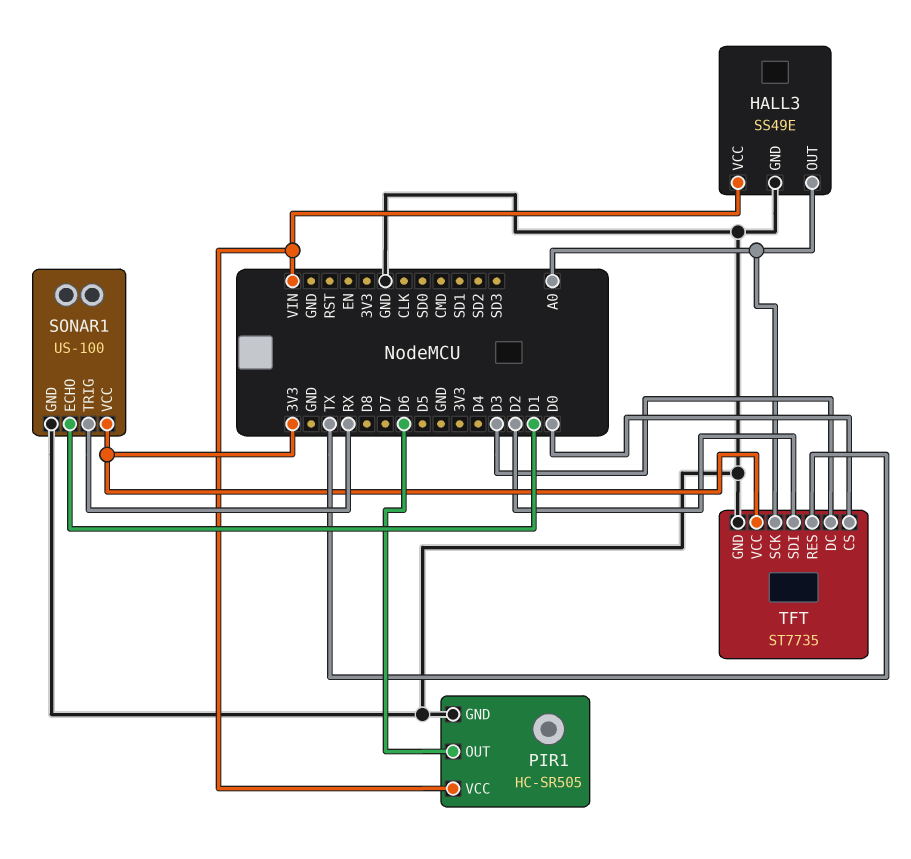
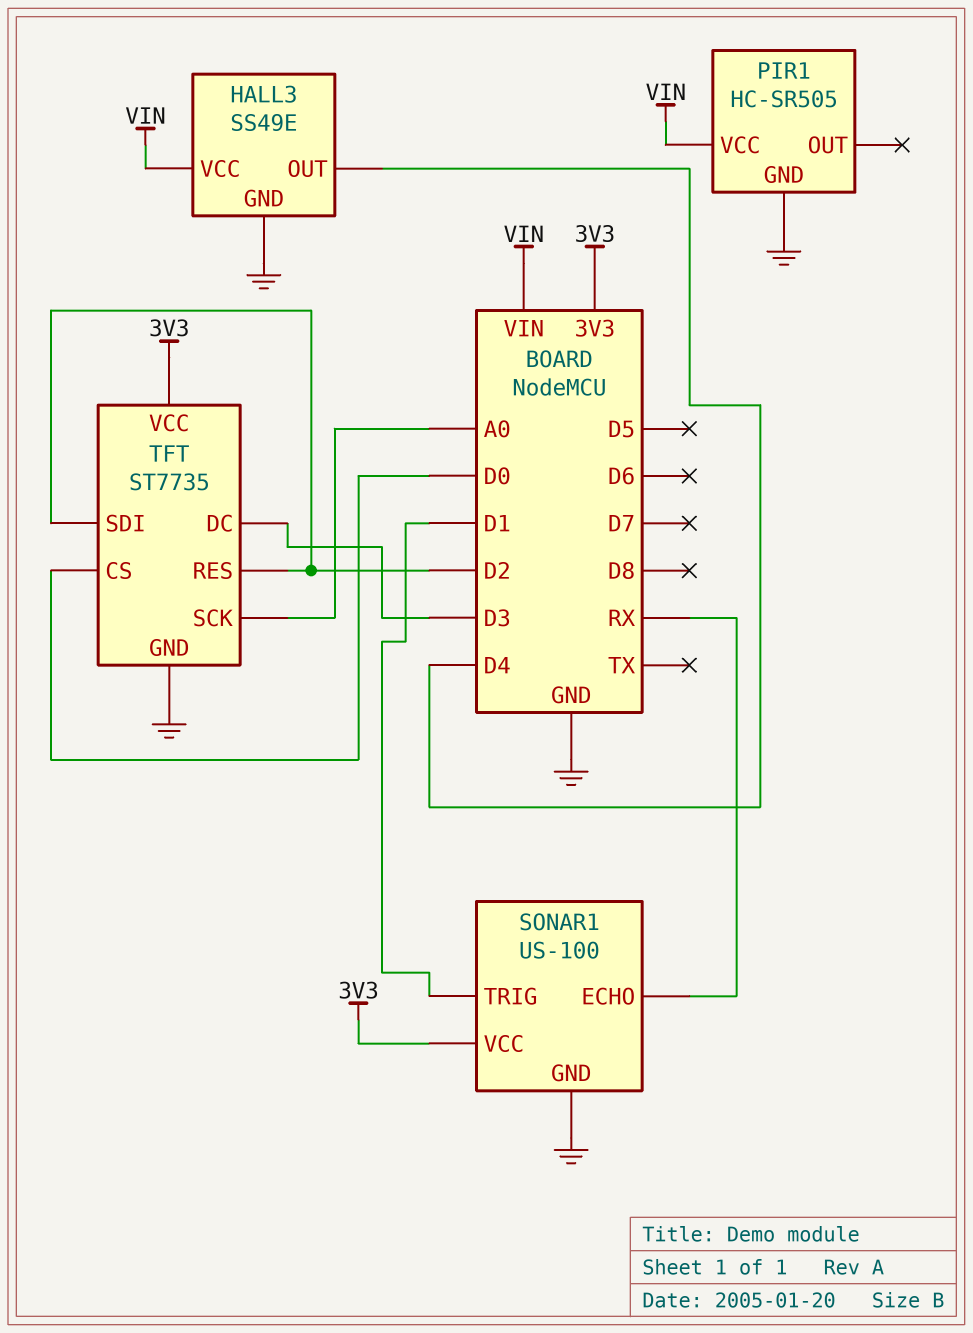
HALL3 pin OUT: A0 -> D4
PIR1 pin OUT: D6 -> none
SONAR1 pin ECHO: D1 -> RX
SONAR1 pin TRIG: RX -> D1
TFT pin RES: TX -> D2

